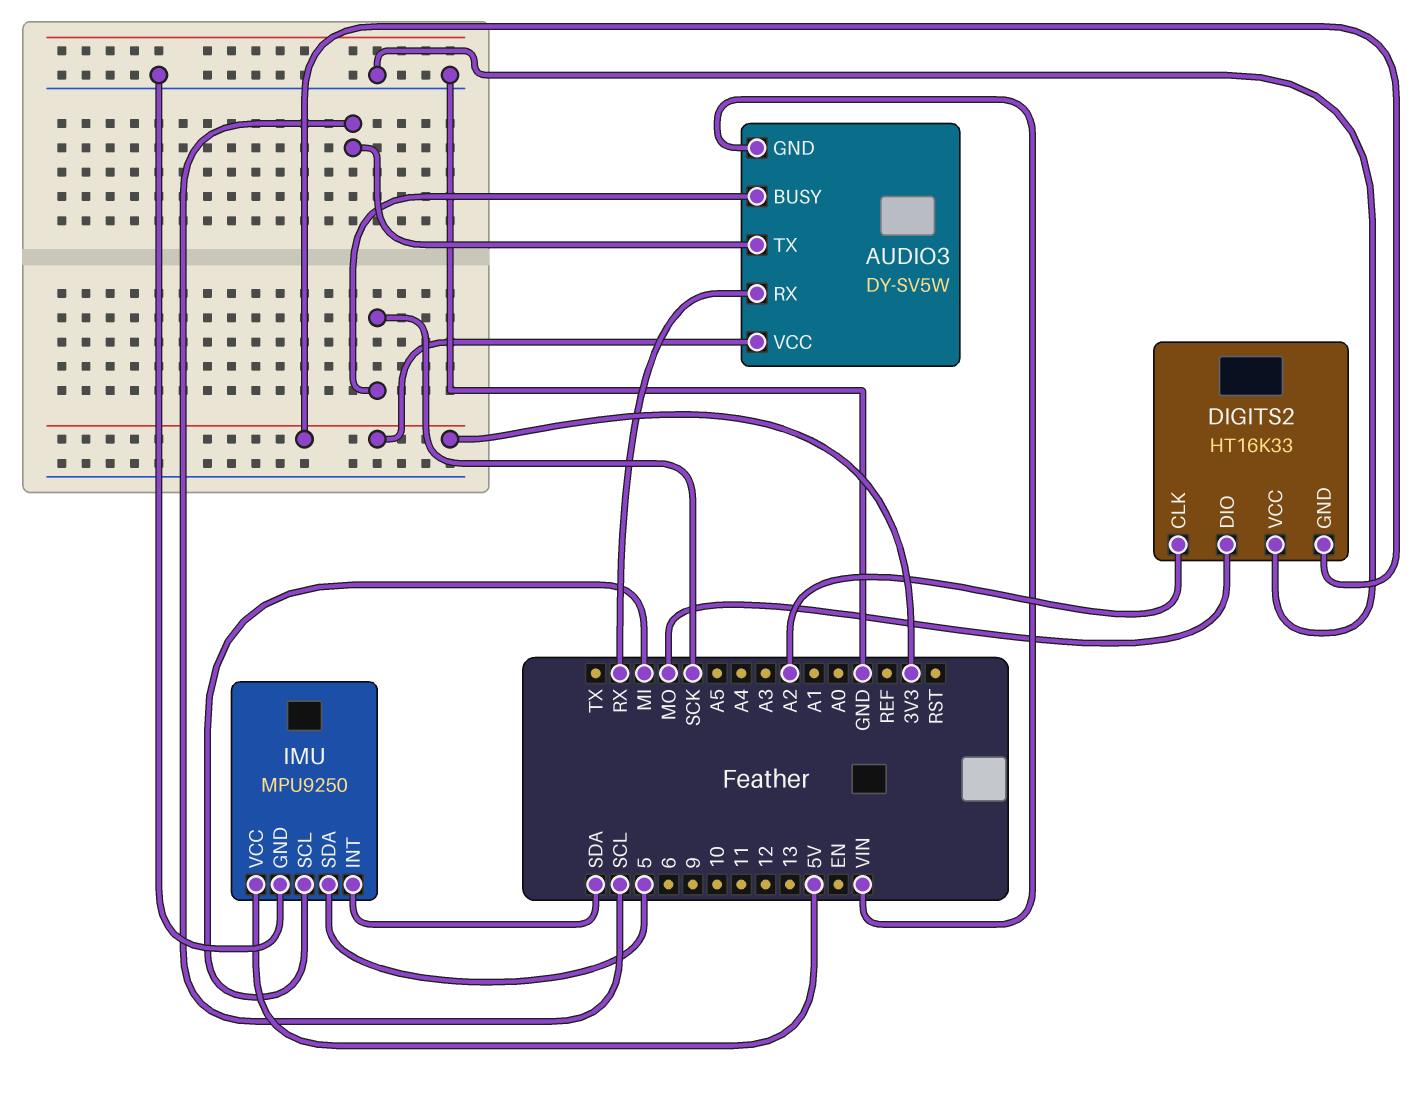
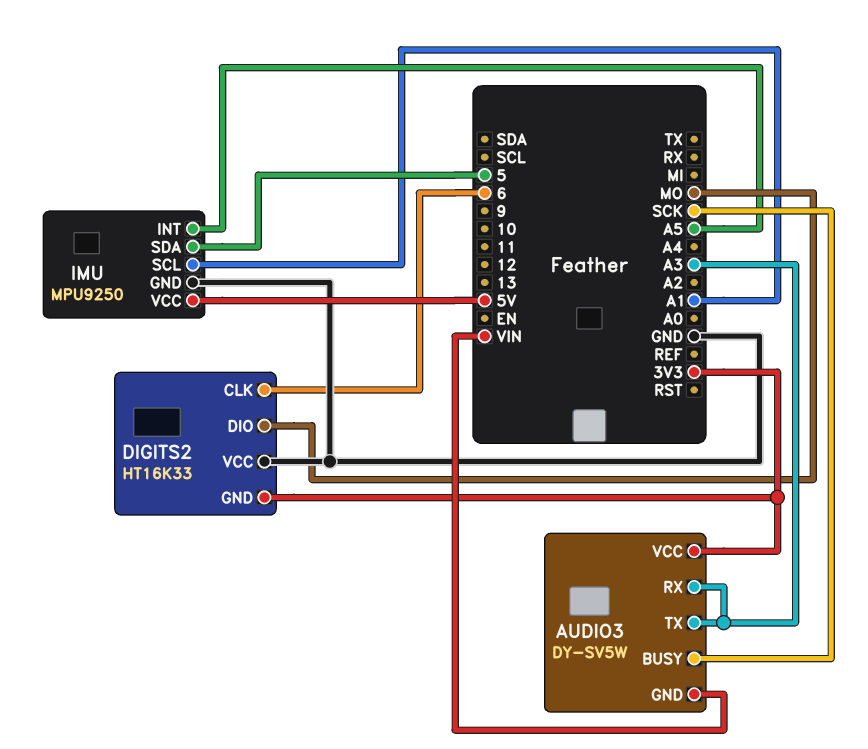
AUDIO3 pin RX: RX -> A3
AUDIO3 pin TX: SCL -> A3
DIGITS2 pin CLK: A2 -> 6
IMU pin INT: SDA -> A5
IMU pin SCL: MI -> A1

